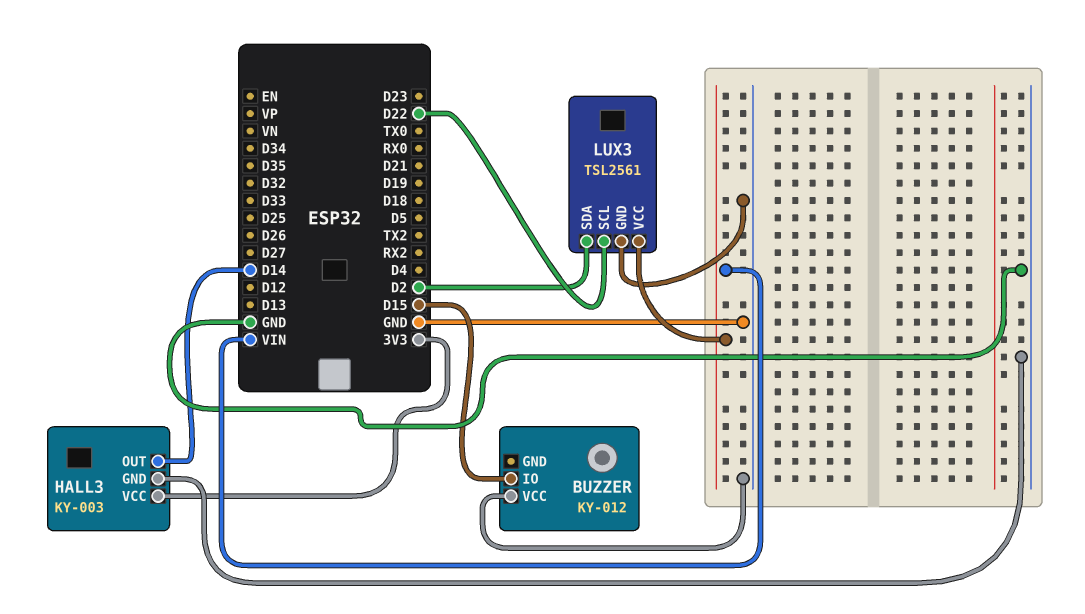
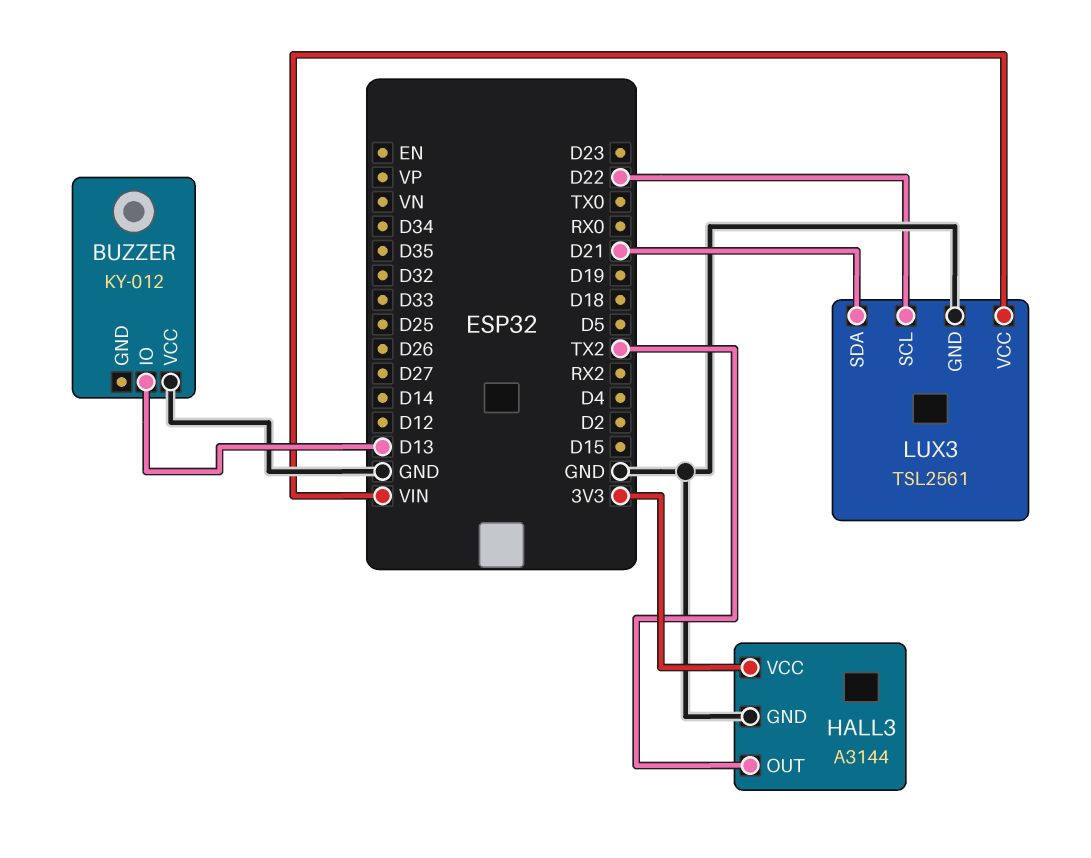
BUZZER pin IO: D15 -> D13
HALL3: KY-003 -> A3144
HALL3 pin OUT: D14 -> TX2
LUX3 pin SDA: D2 -> D21

